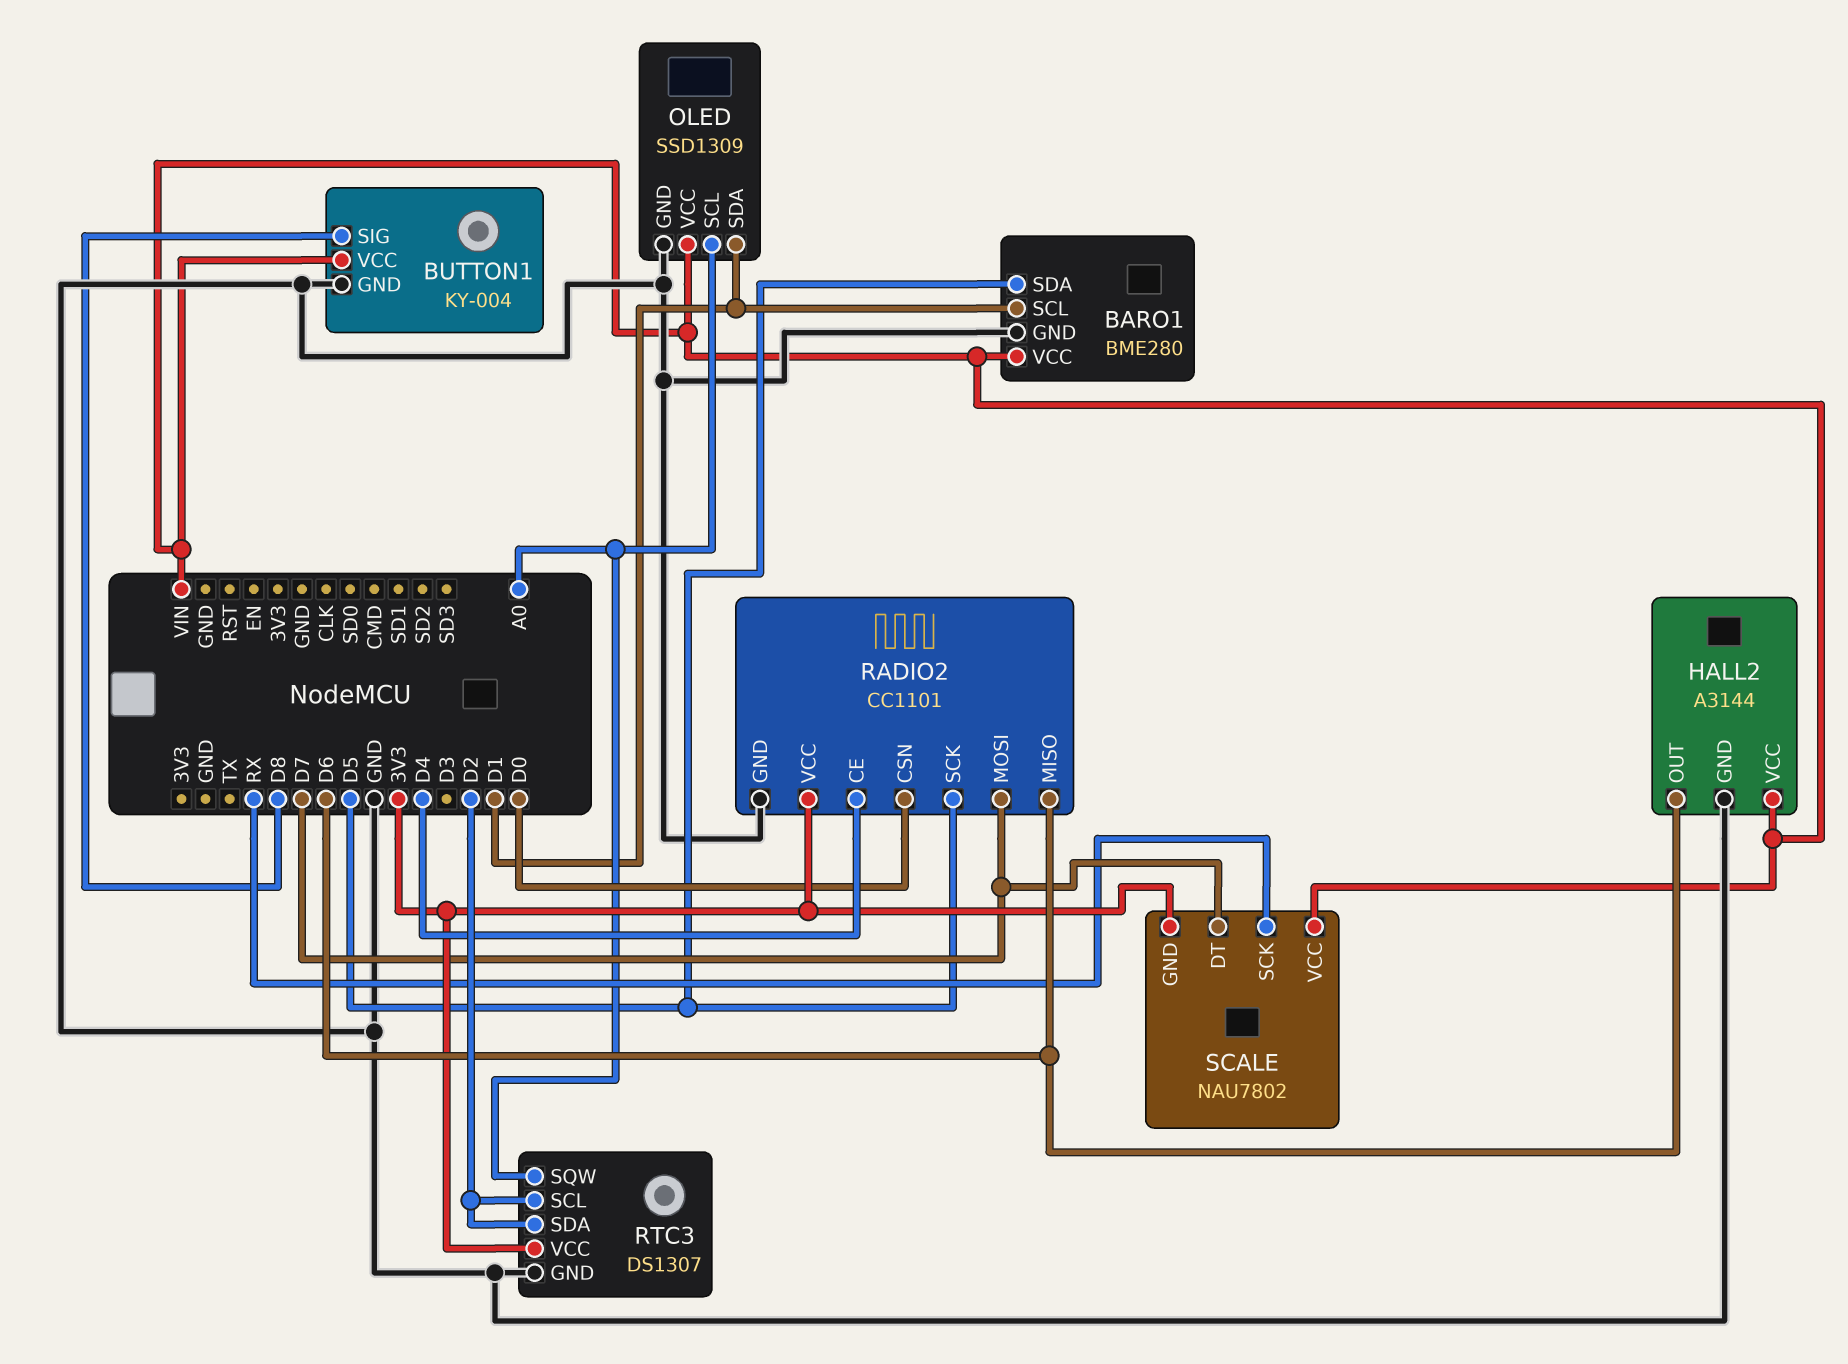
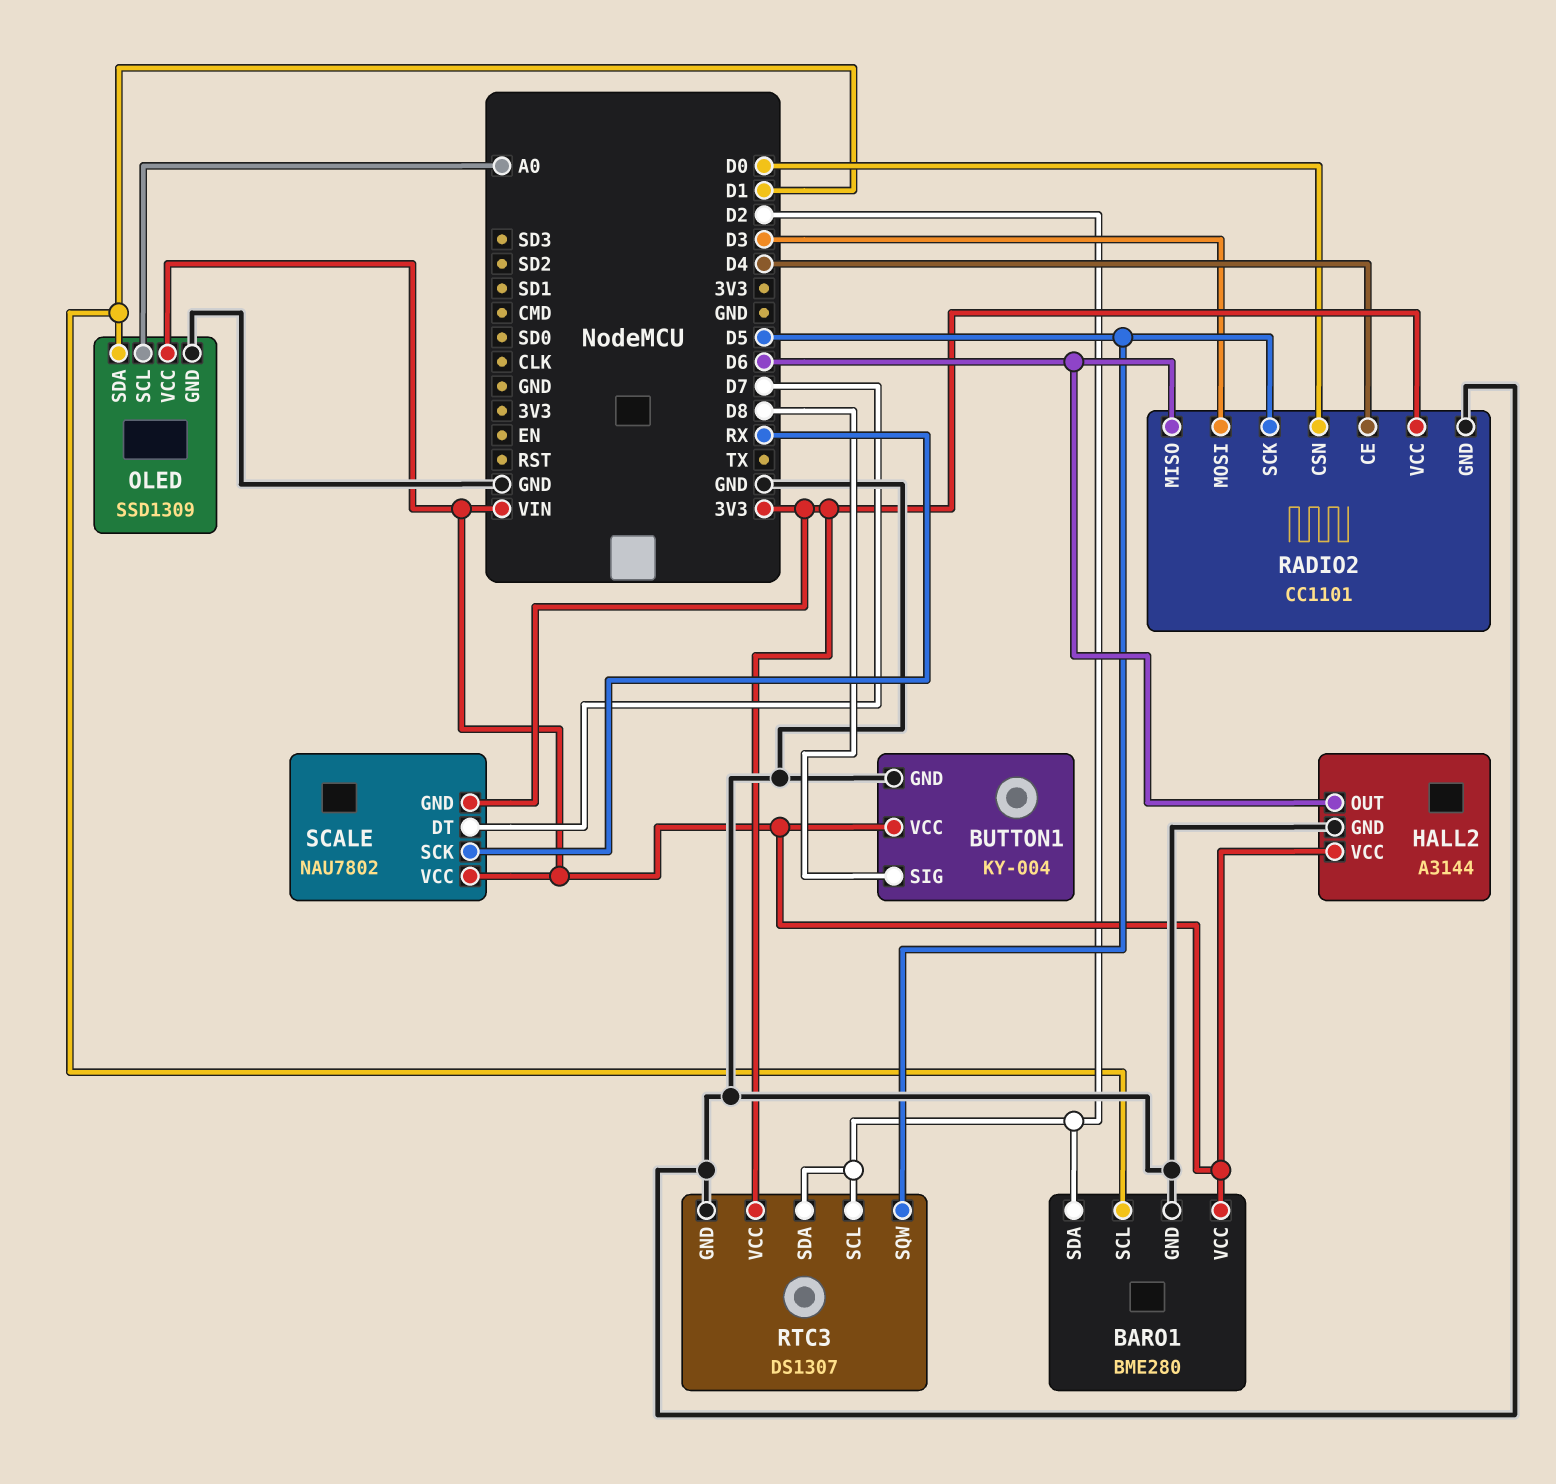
BARO1 pin SDA: D5 -> D2
RADIO2 pin MOSI: D7 -> D3
RTC3 pin SQW: A0 -> D5

